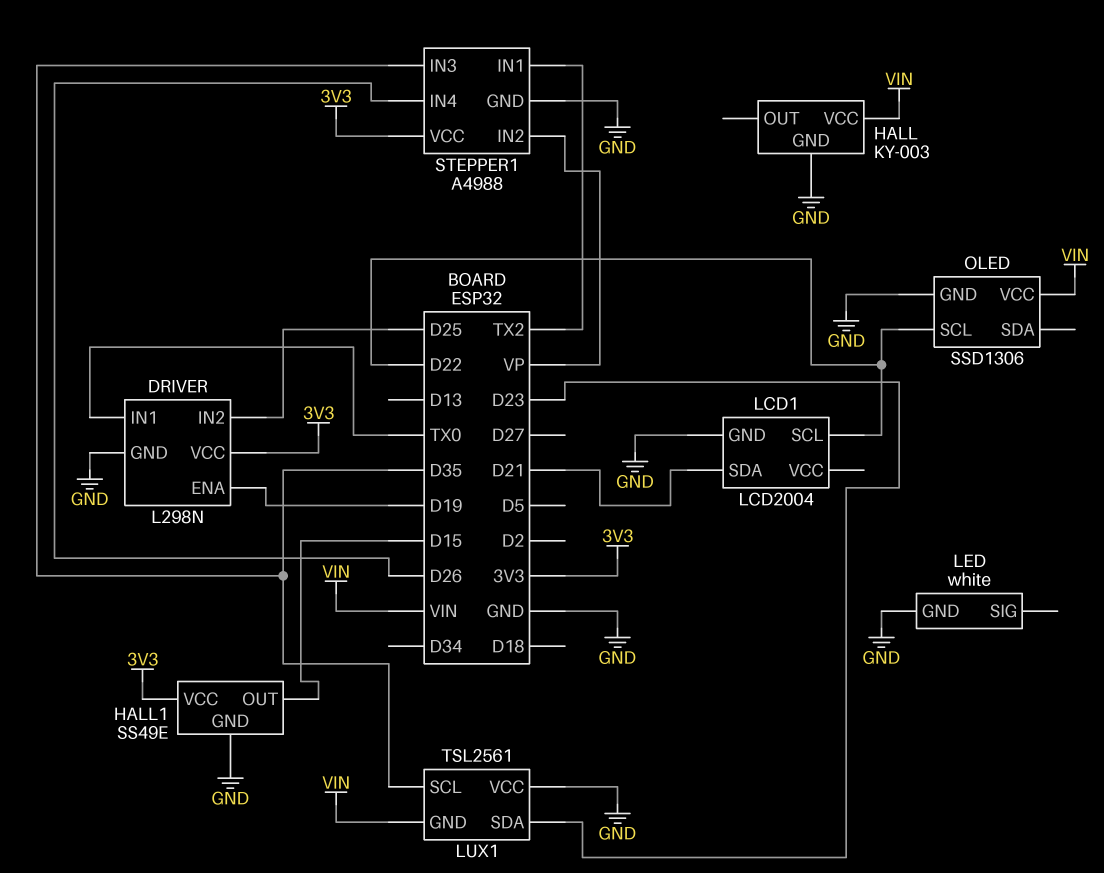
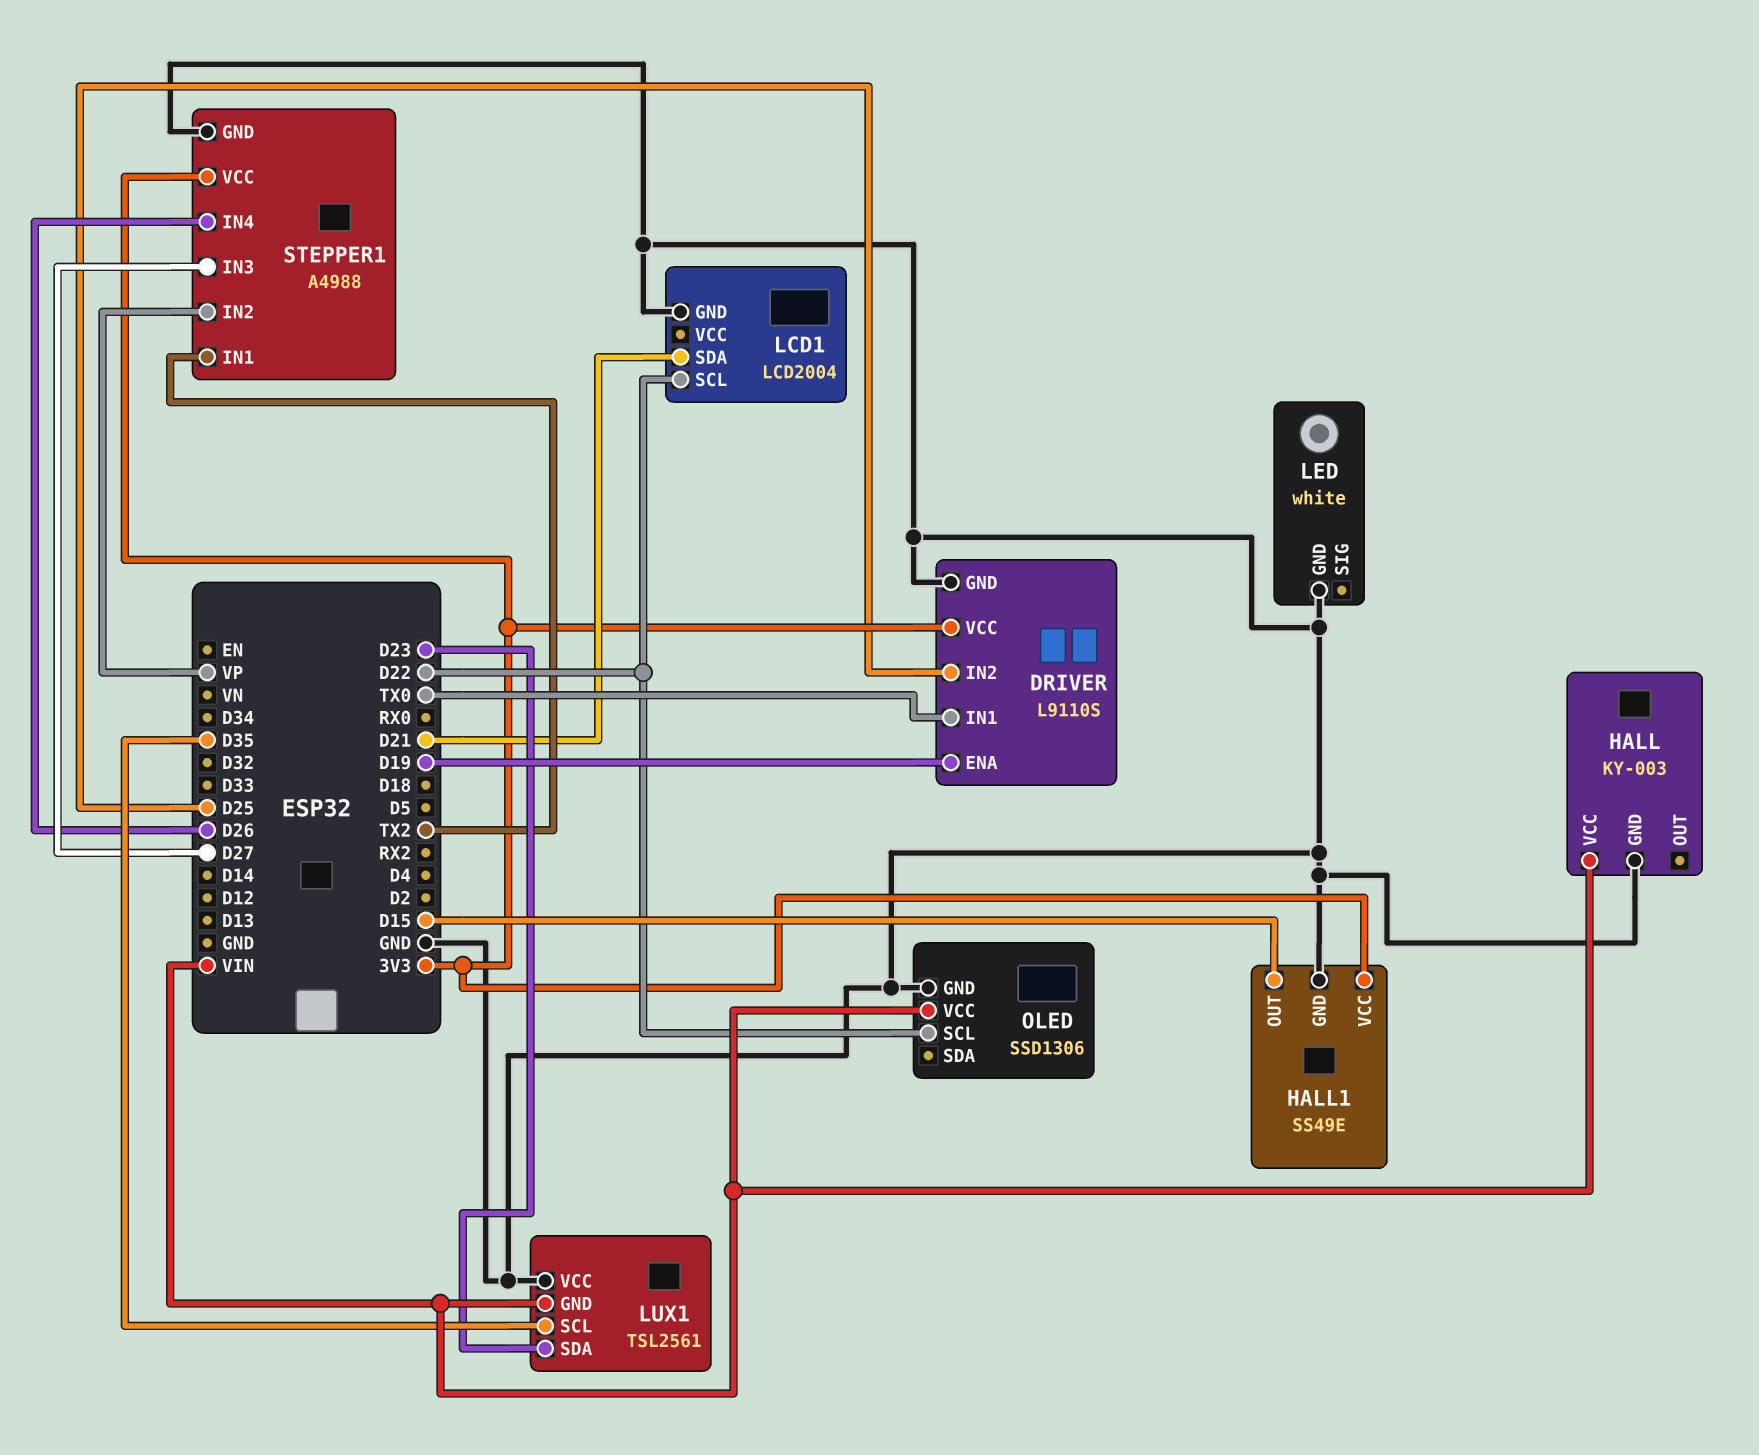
DRIVER: L298N -> L9110S
STEPPER1 pin IN3: D35 -> D27

